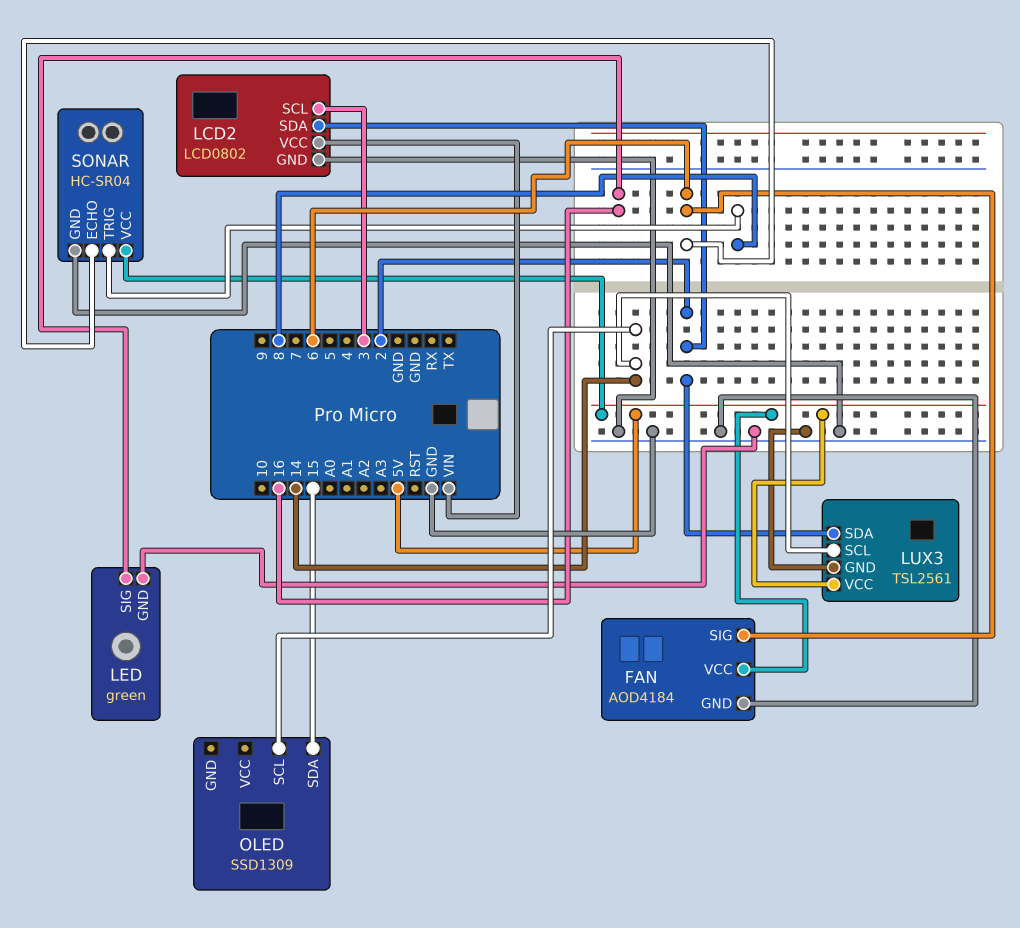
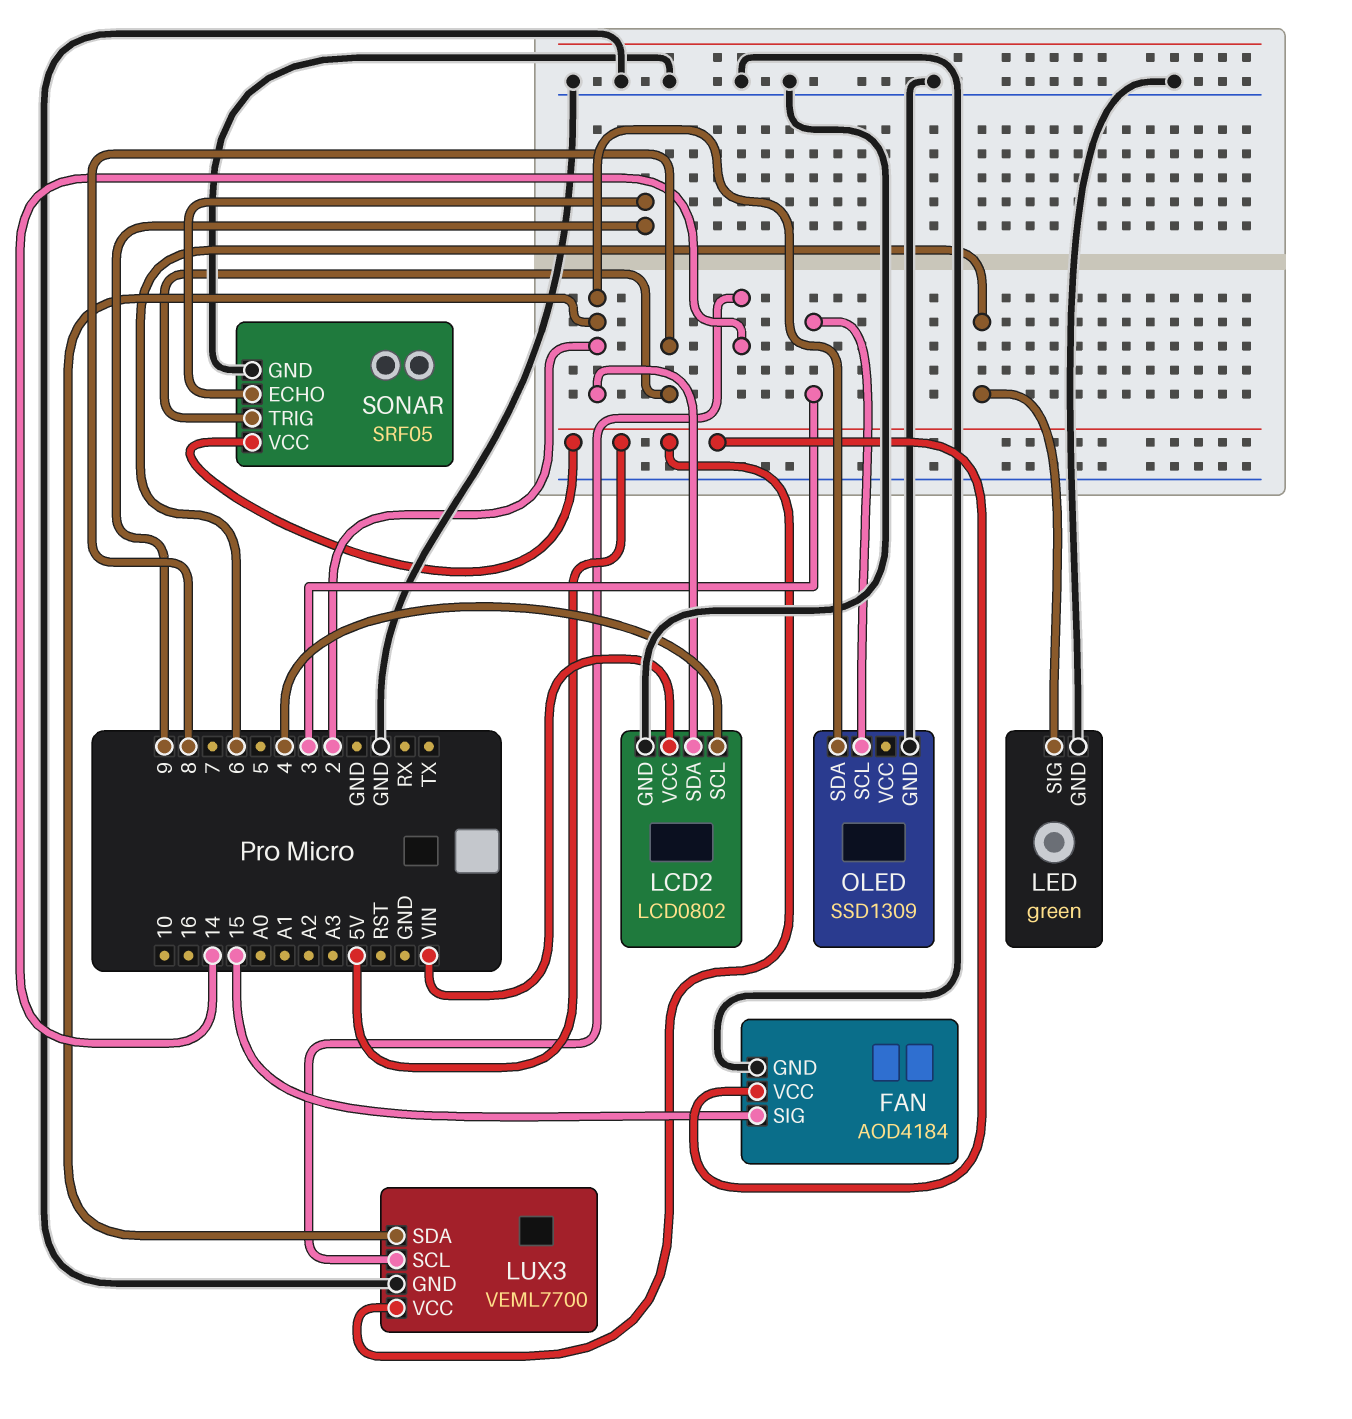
FAN pin SIG: 6 -> 15
LCD2 pin SCL: 3 -> 4
LED pin SIG: 16 -> 6
LUX3: TSL2561 -> VEML7700
OLED pin GND: none -> GND
OLED pin SCL: 14 -> 3
OLED pin SDA: 15 -> 2
SONAR: HC-SR04 -> SRF05
SONAR pin ECHO: 6 -> 9

